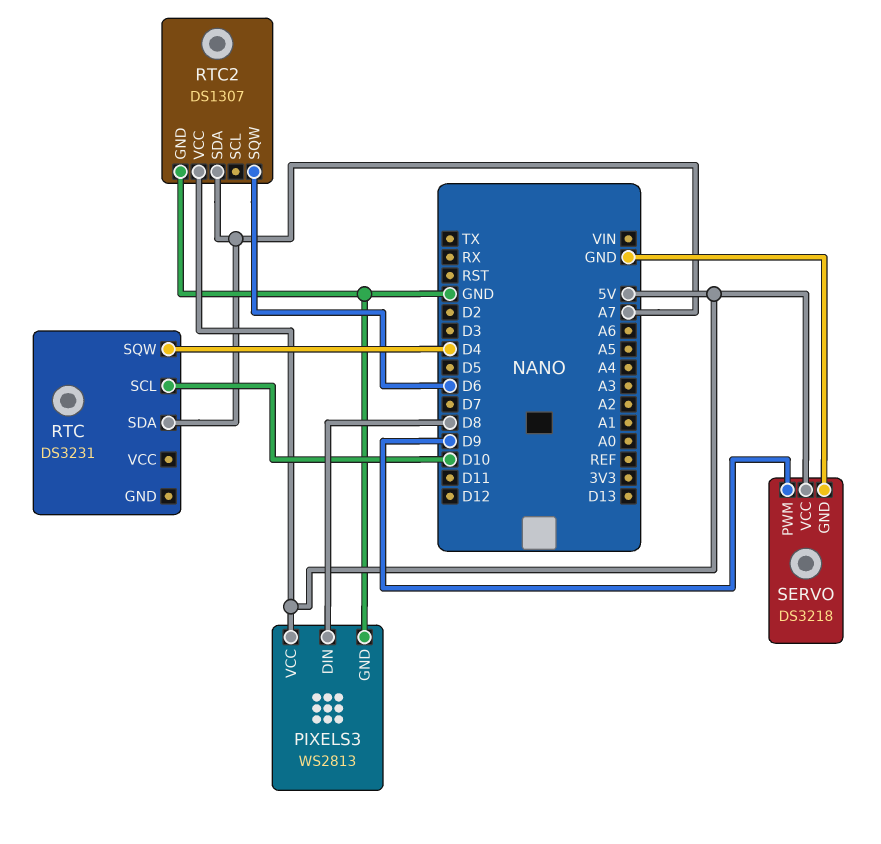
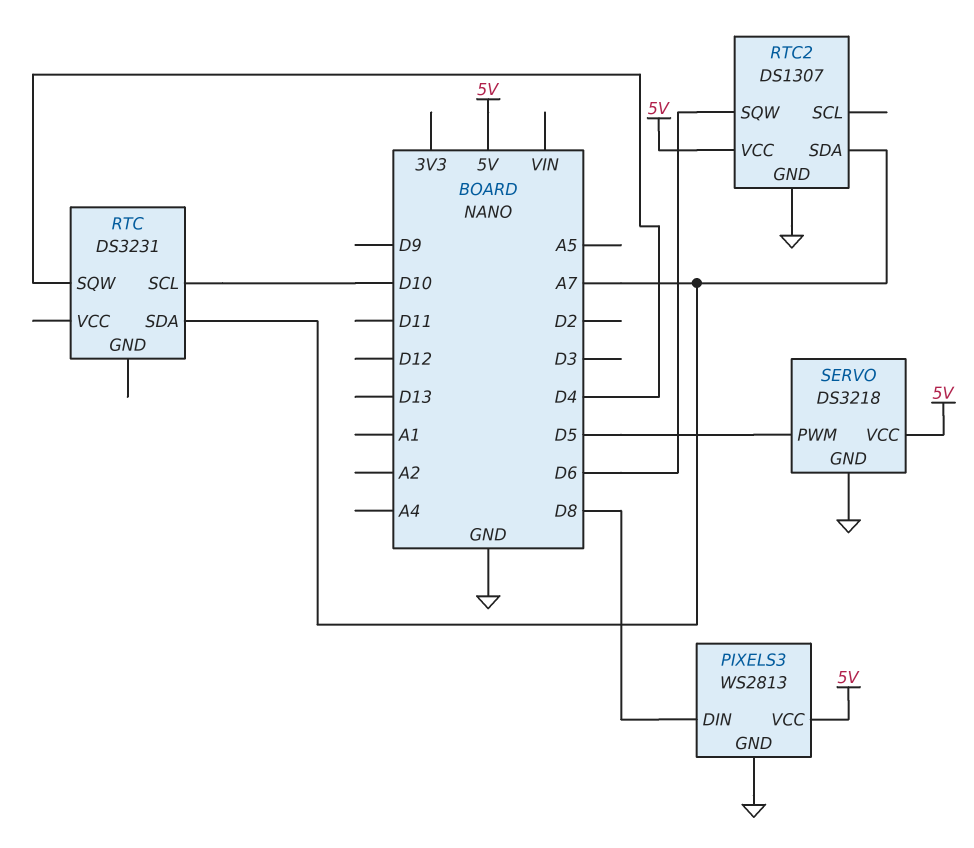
SERVO pin PWM: D9 -> D5

